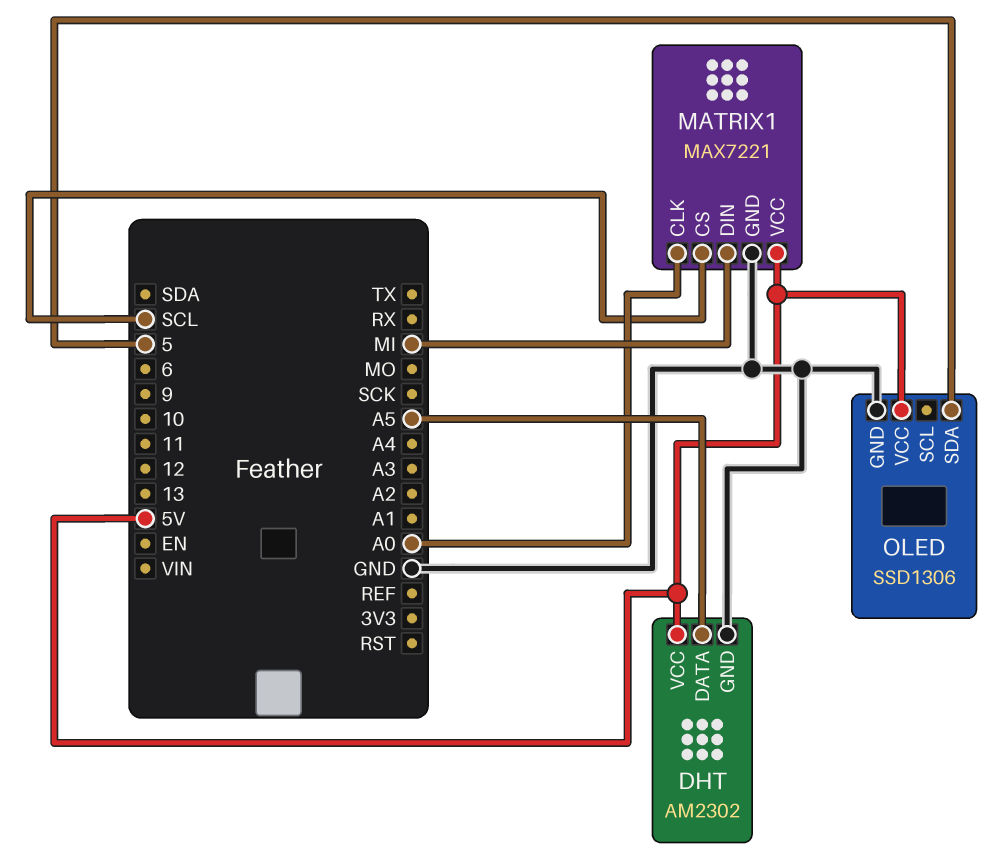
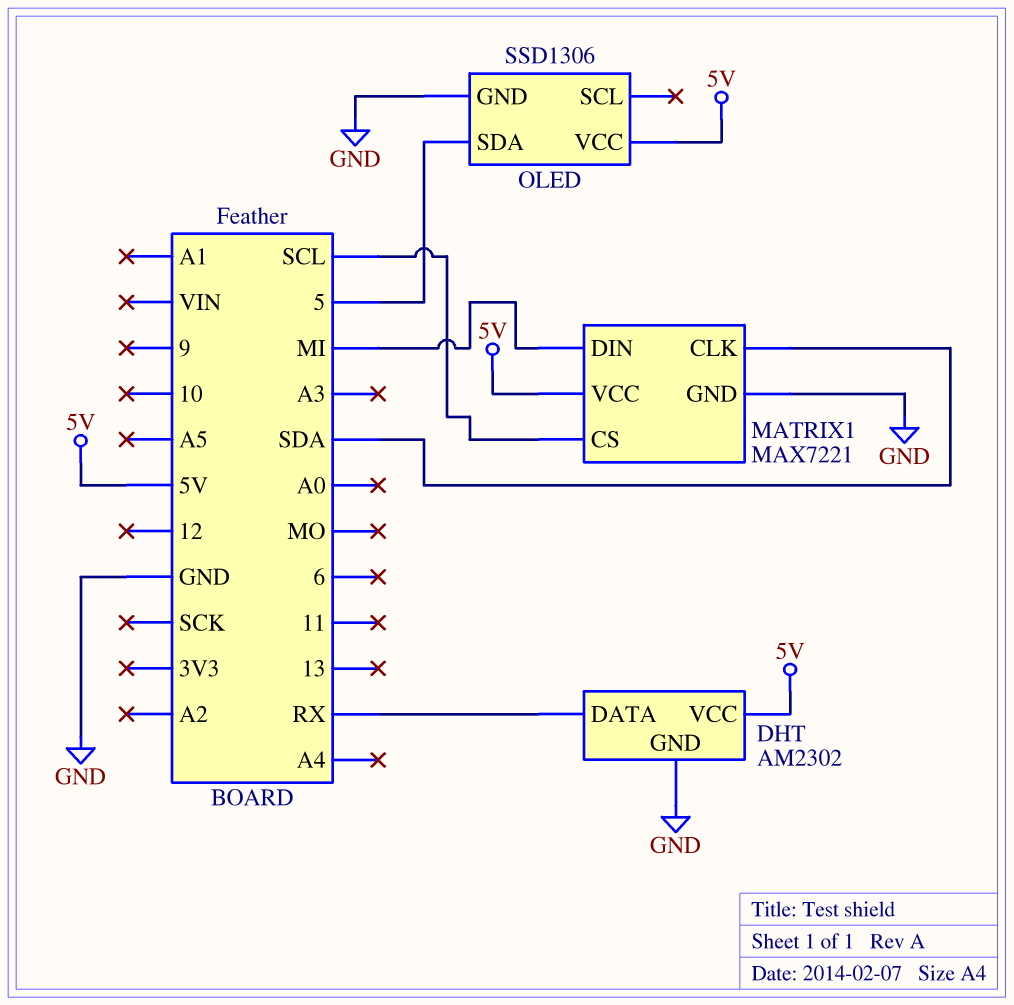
DHT pin DATA: A5 -> RX
MATRIX1 pin CLK: A0 -> SDA

